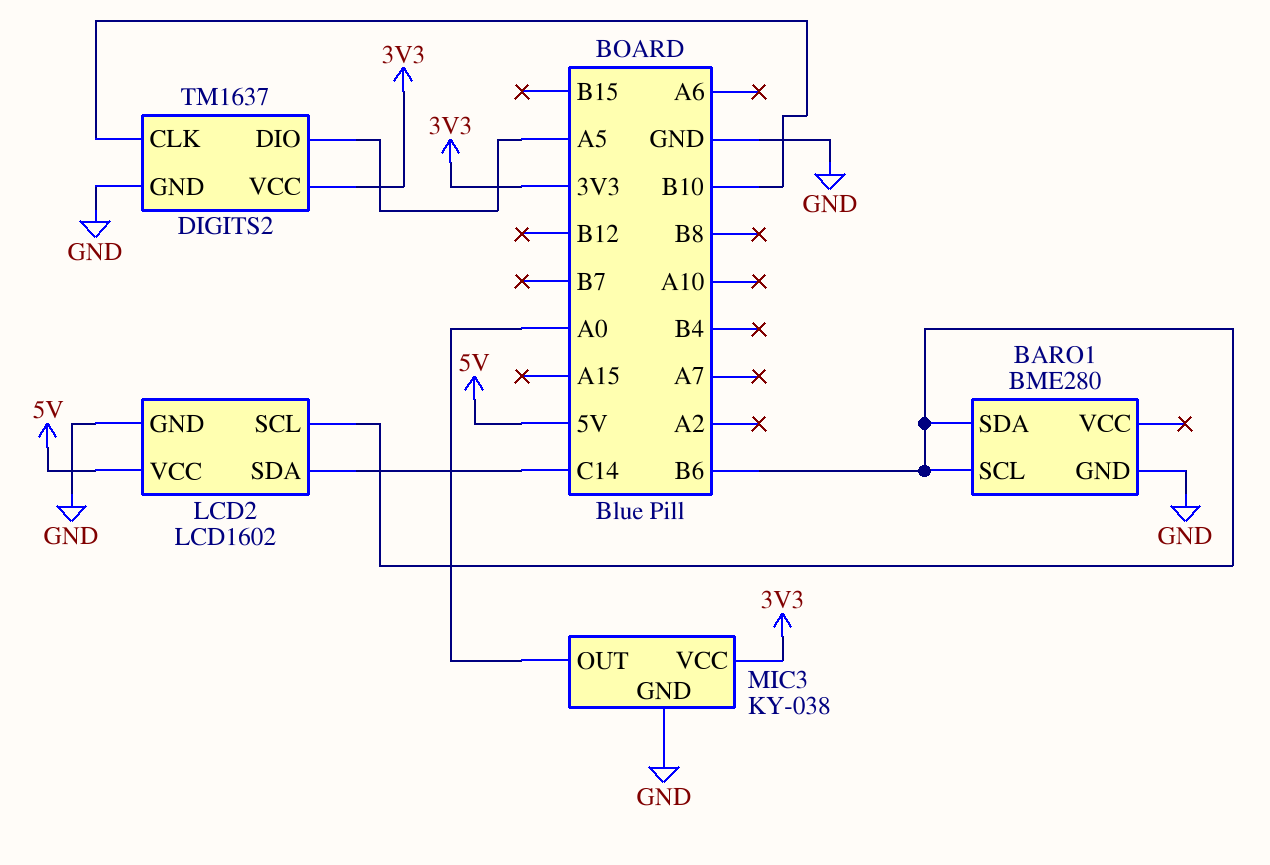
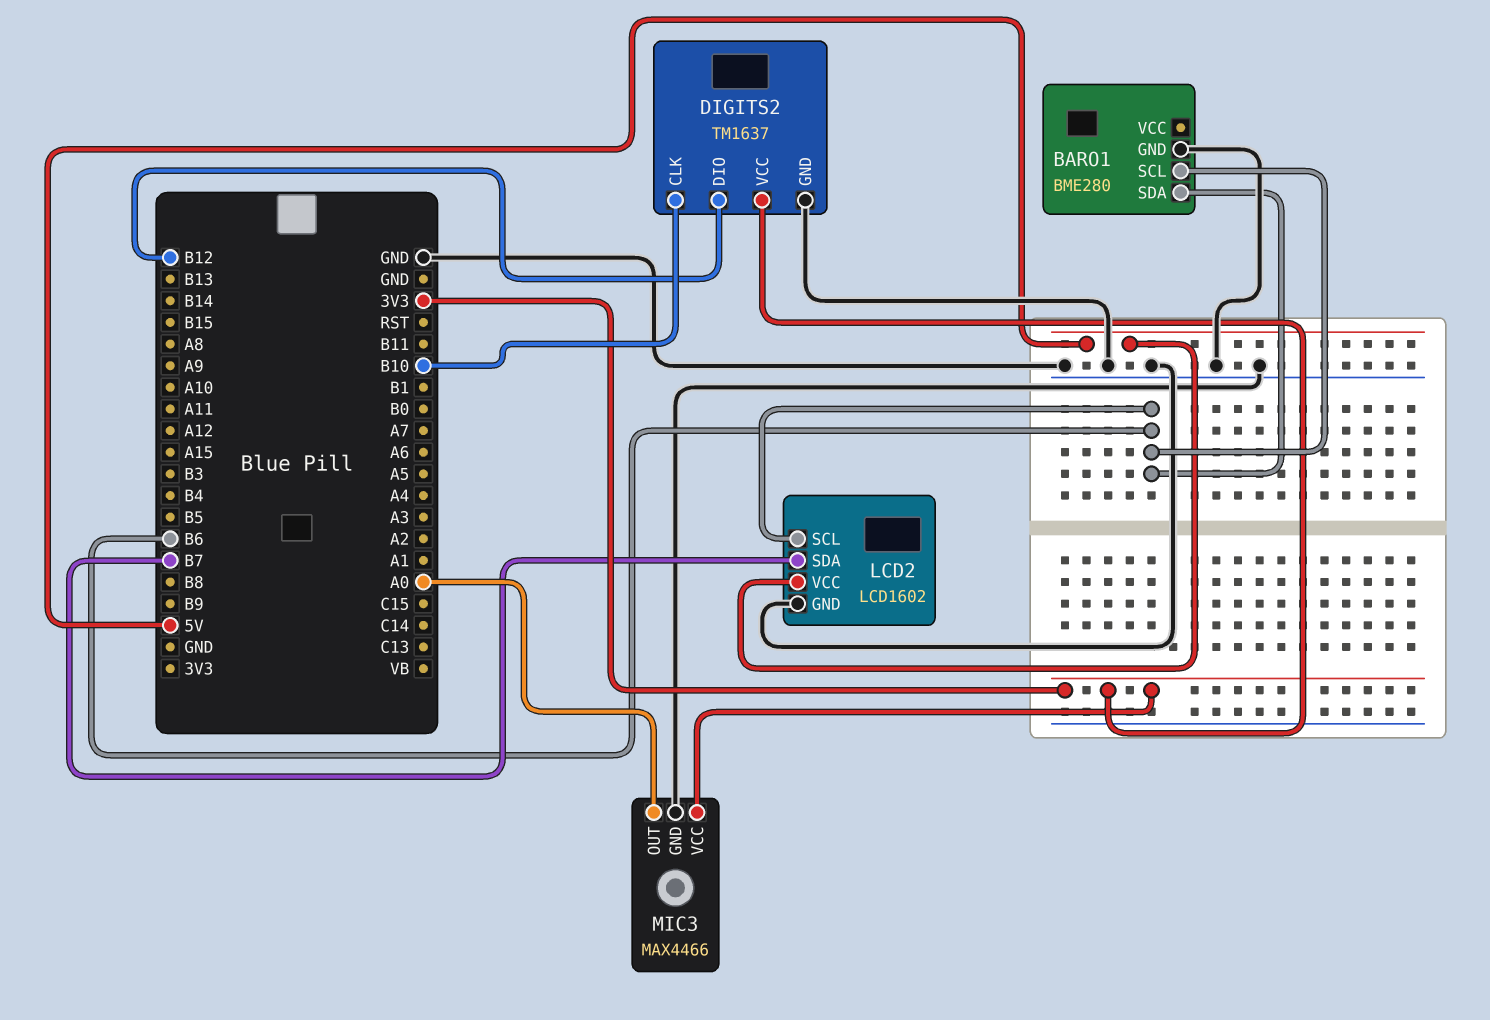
DIGITS2 pin DIO: A5 -> B12
LCD2 pin SDA: C14 -> B7
MIC3: KY-038 -> MAX4466

